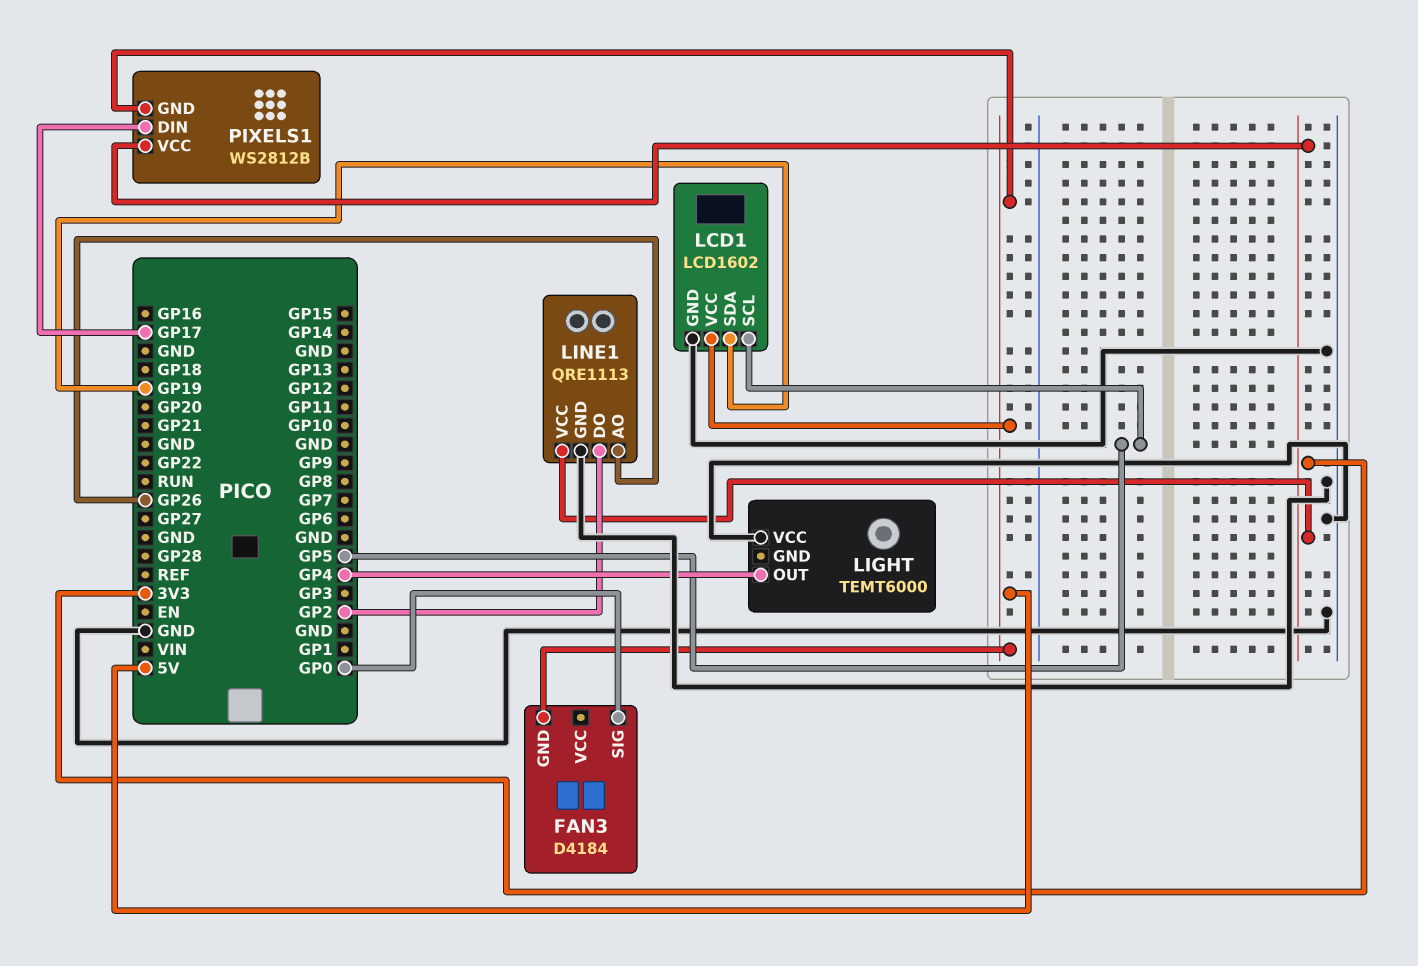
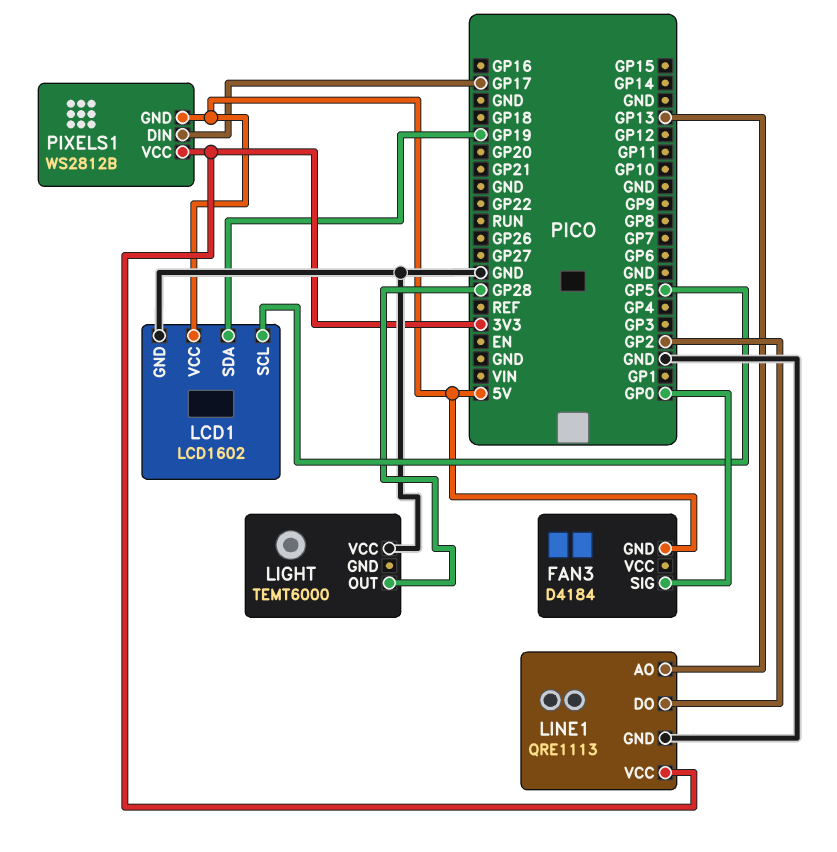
LIGHT pin OUT: GP4 -> GP28
LINE1 pin AO: GP26 -> GP13

